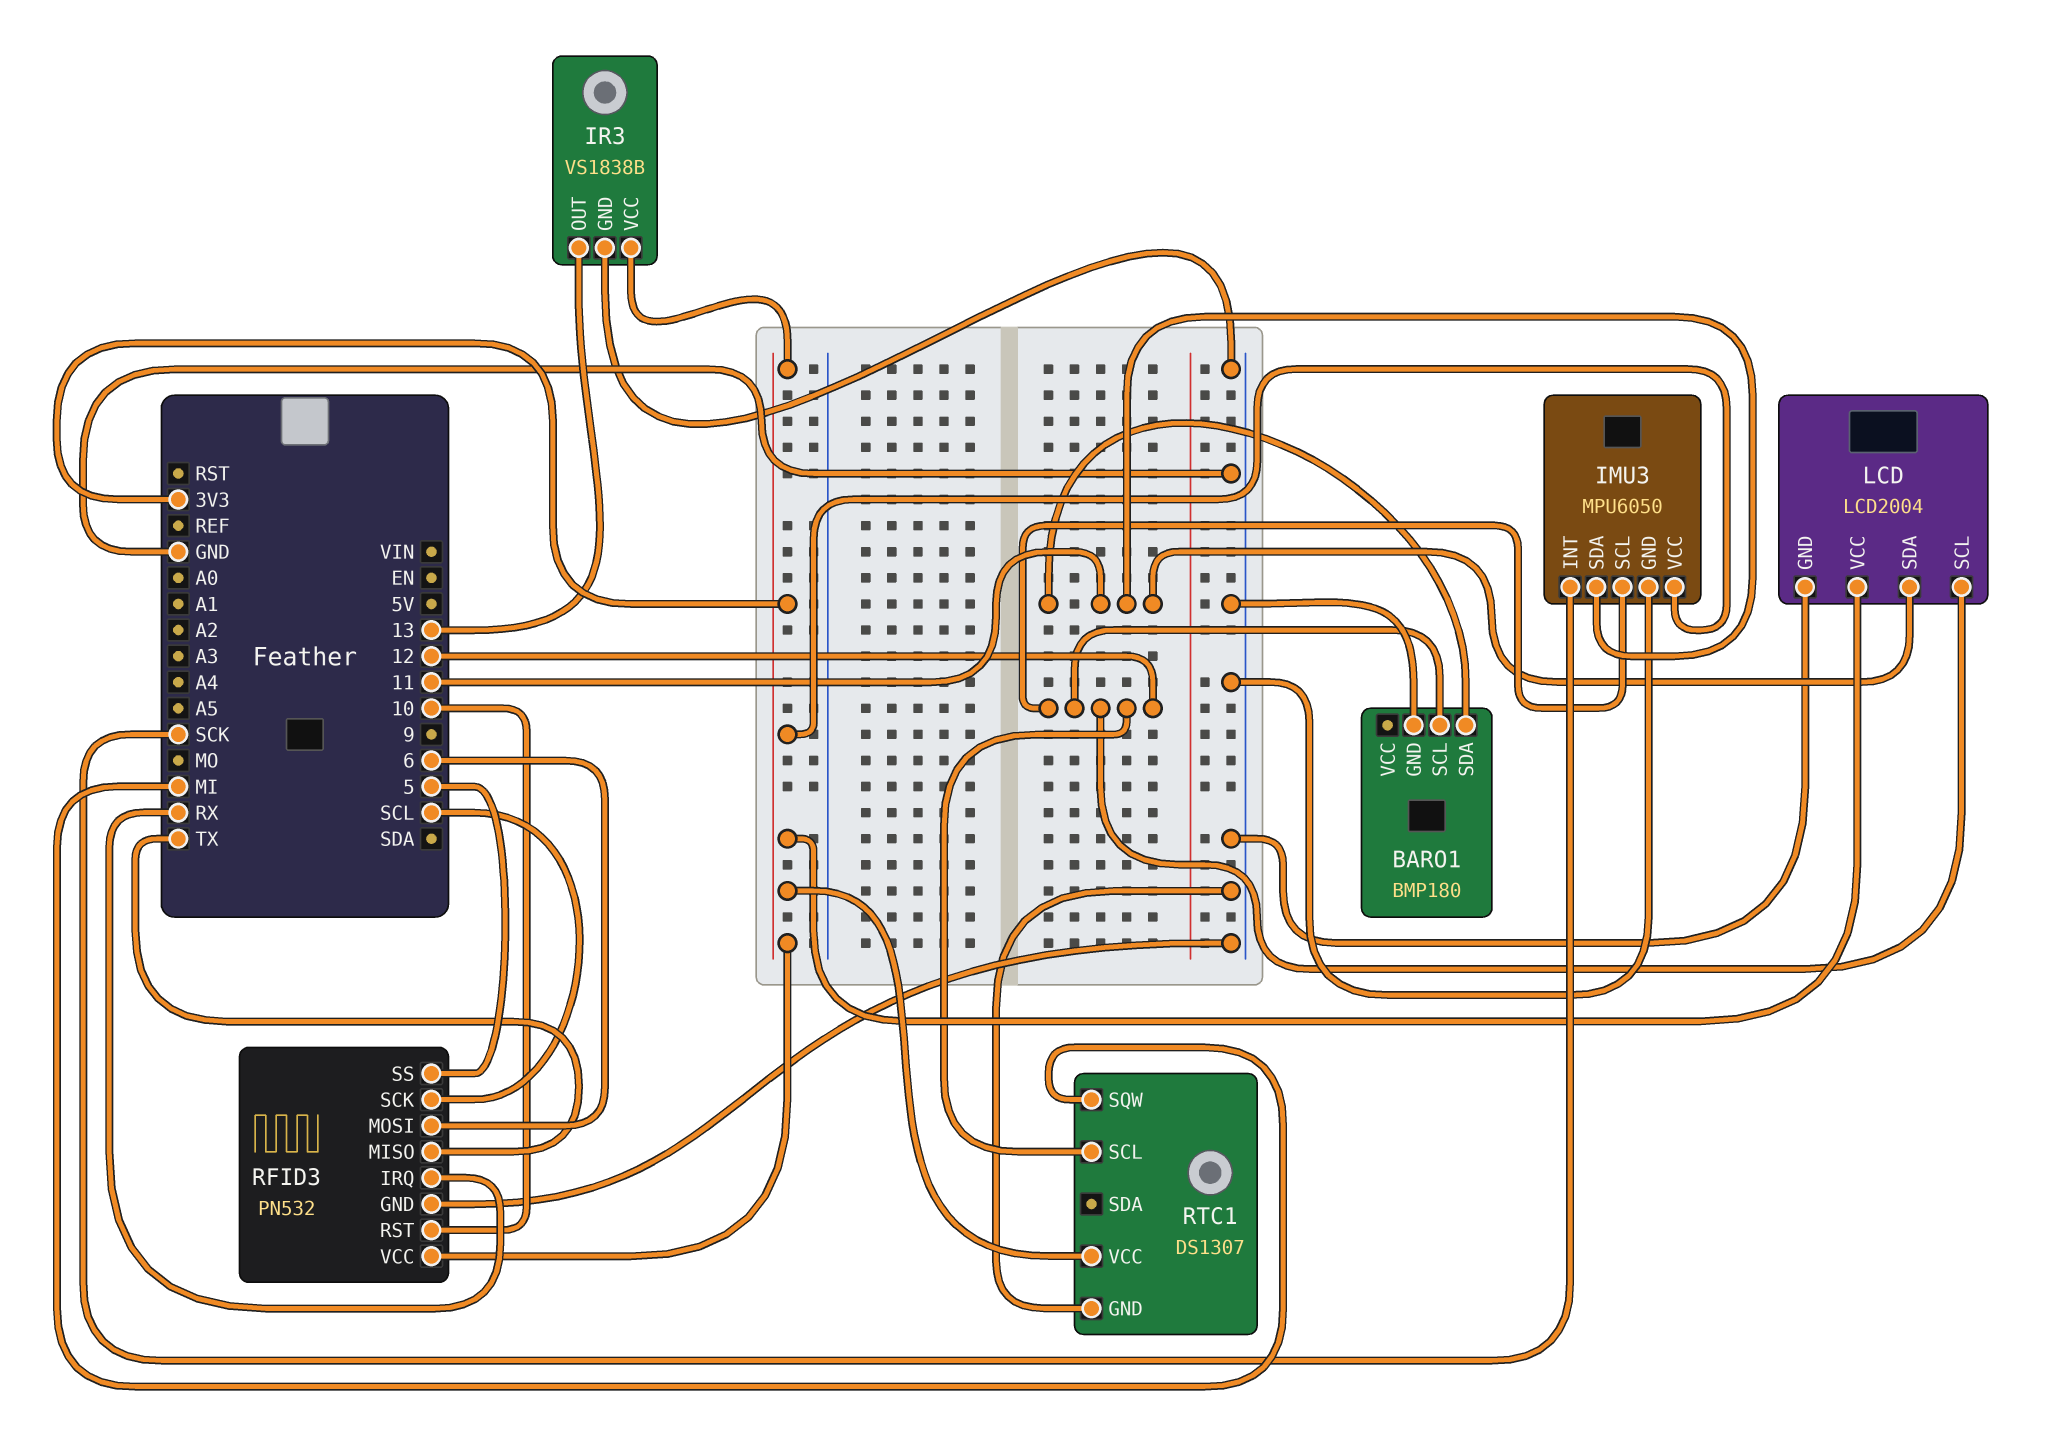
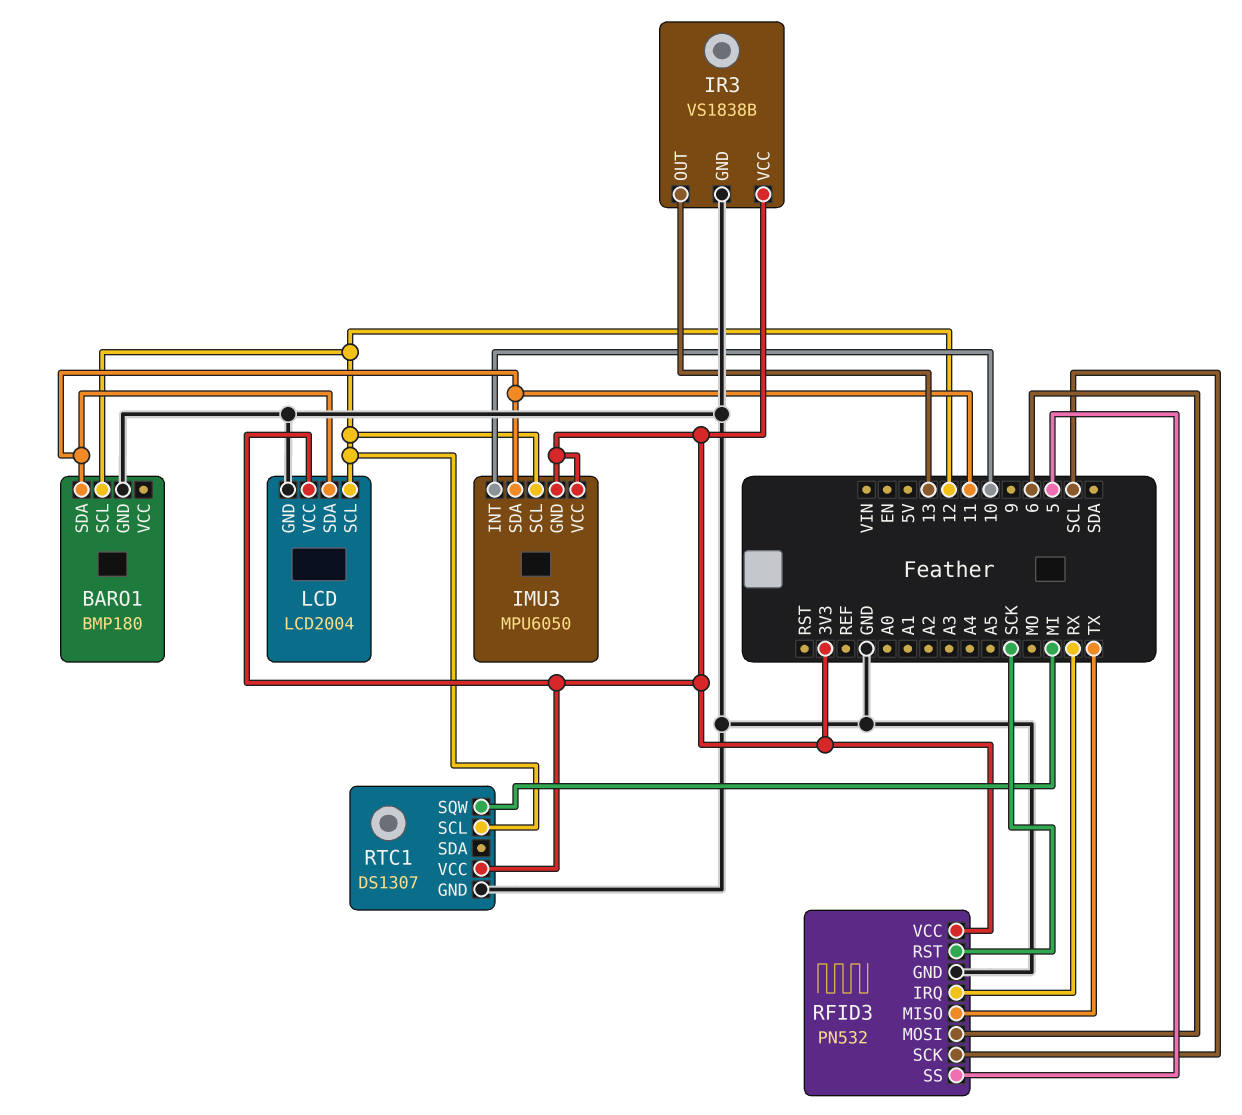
IMU3 pin GND: GND -> 3V3
IMU3 pin INT: SCK -> 10
RFID3 pin RST: 10 -> SCK

